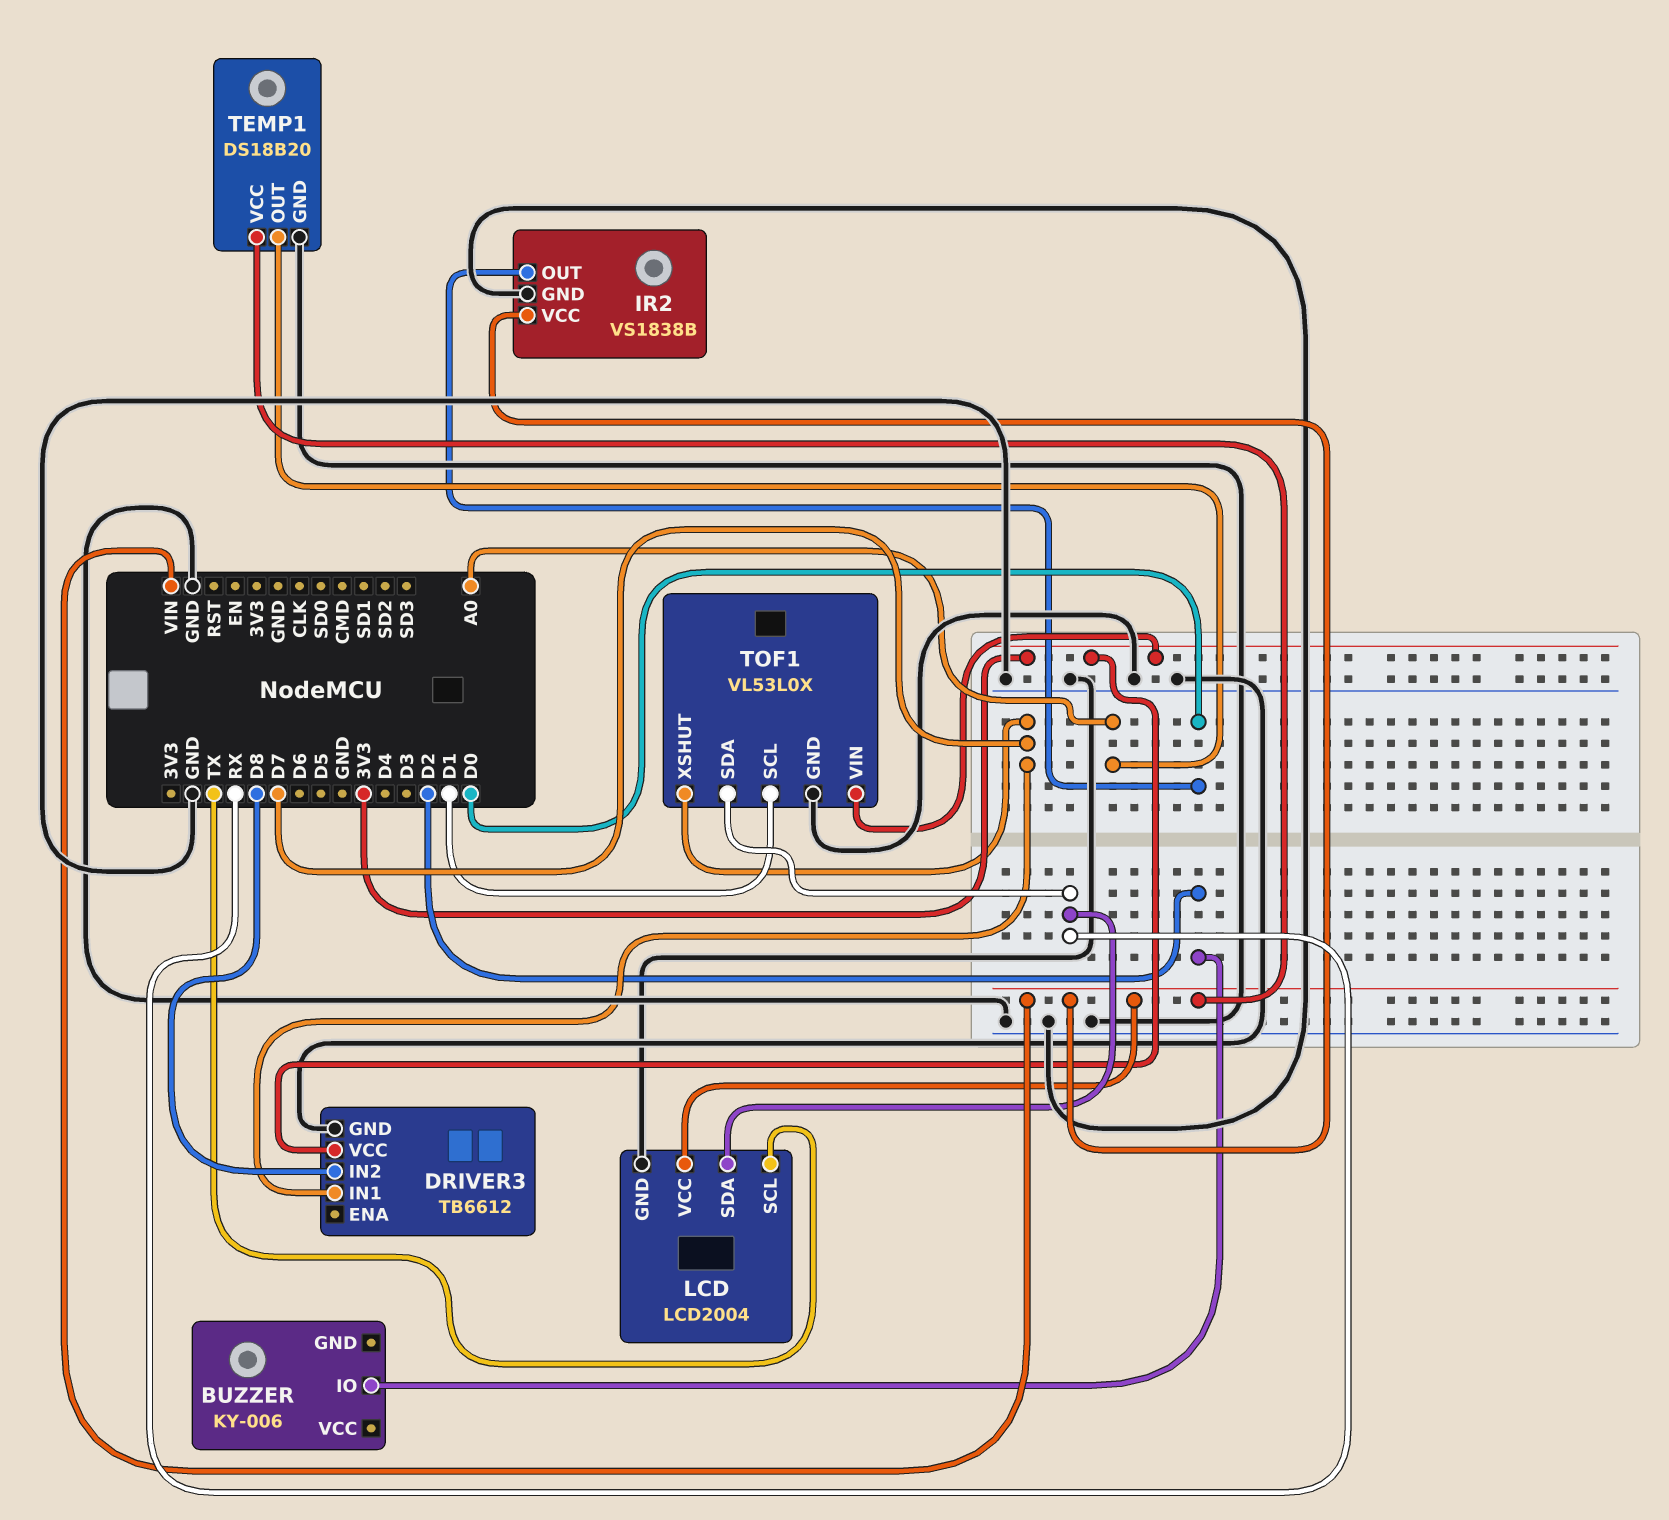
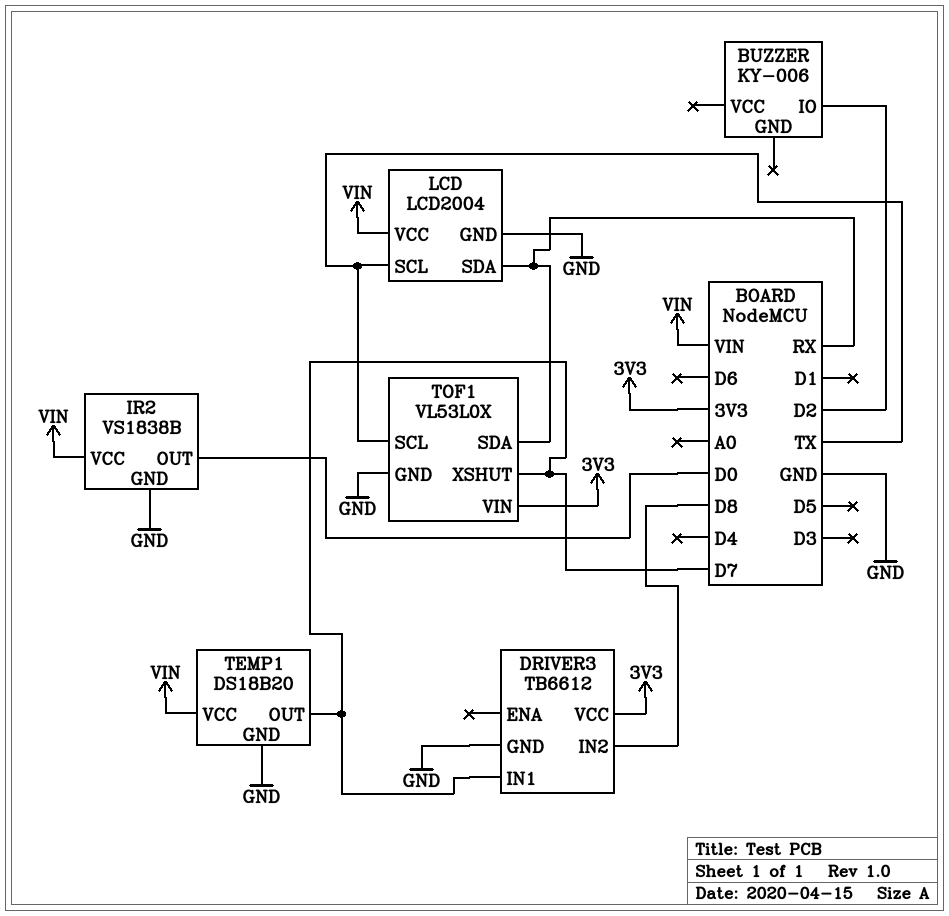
TEMP1 pin OUT: A0 -> D7
TOF1 pin SCL: D1 -> TX

